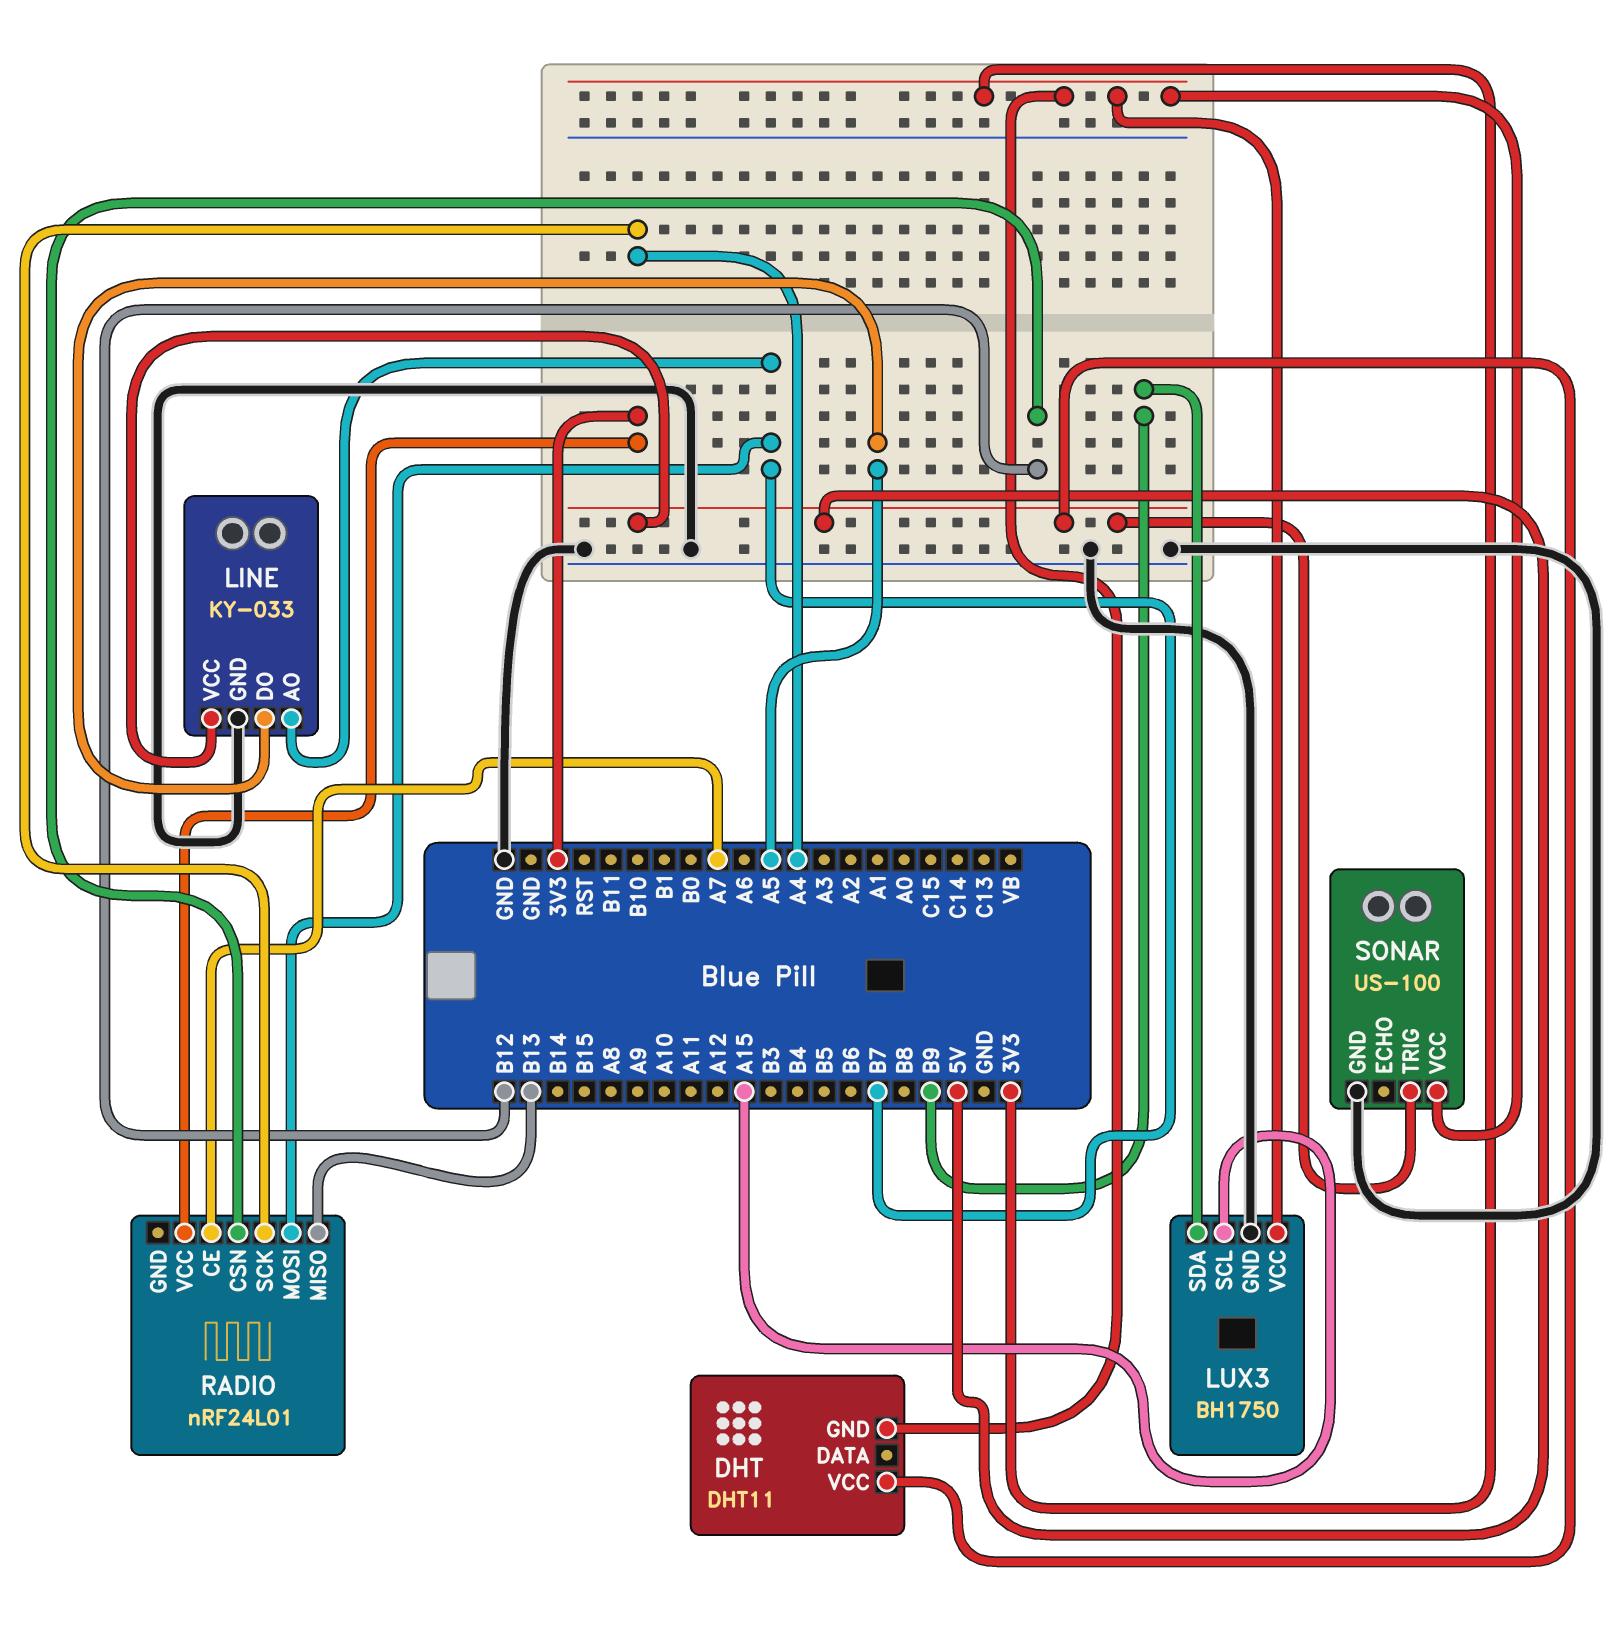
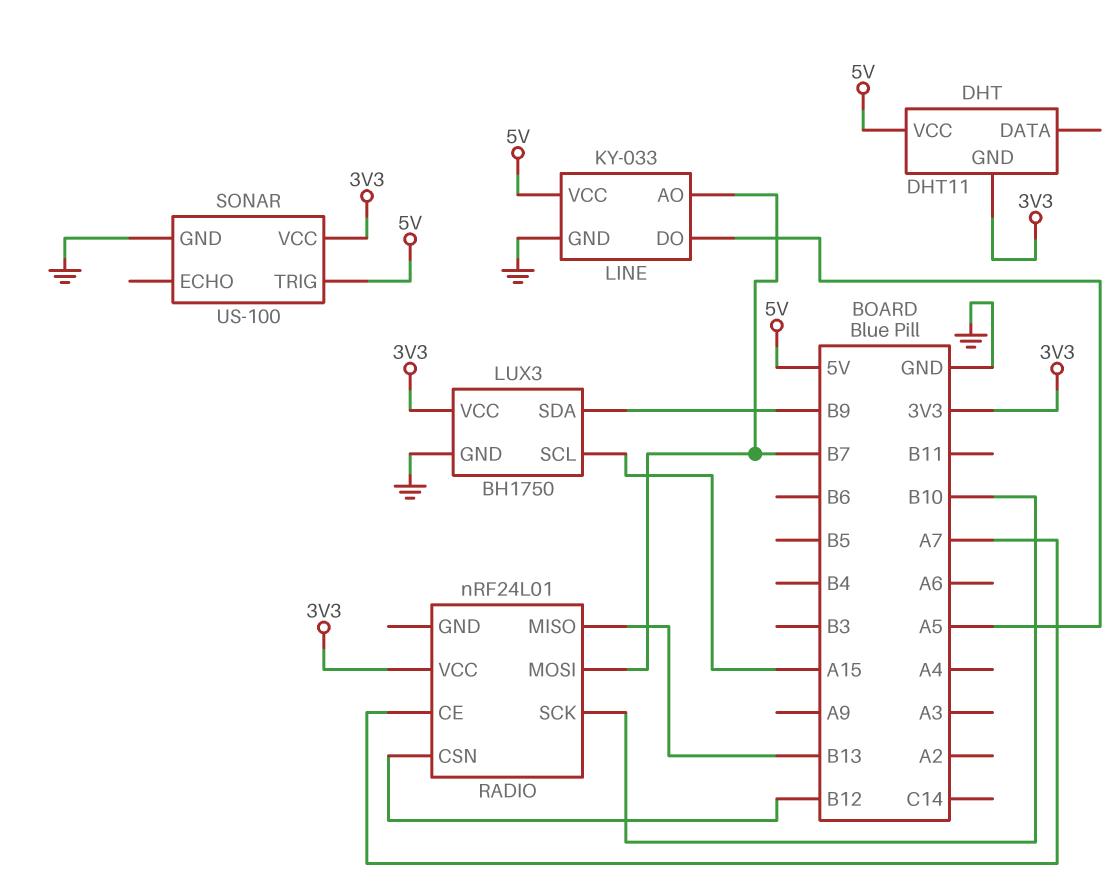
RADIO pin SCK: A4 -> B10

